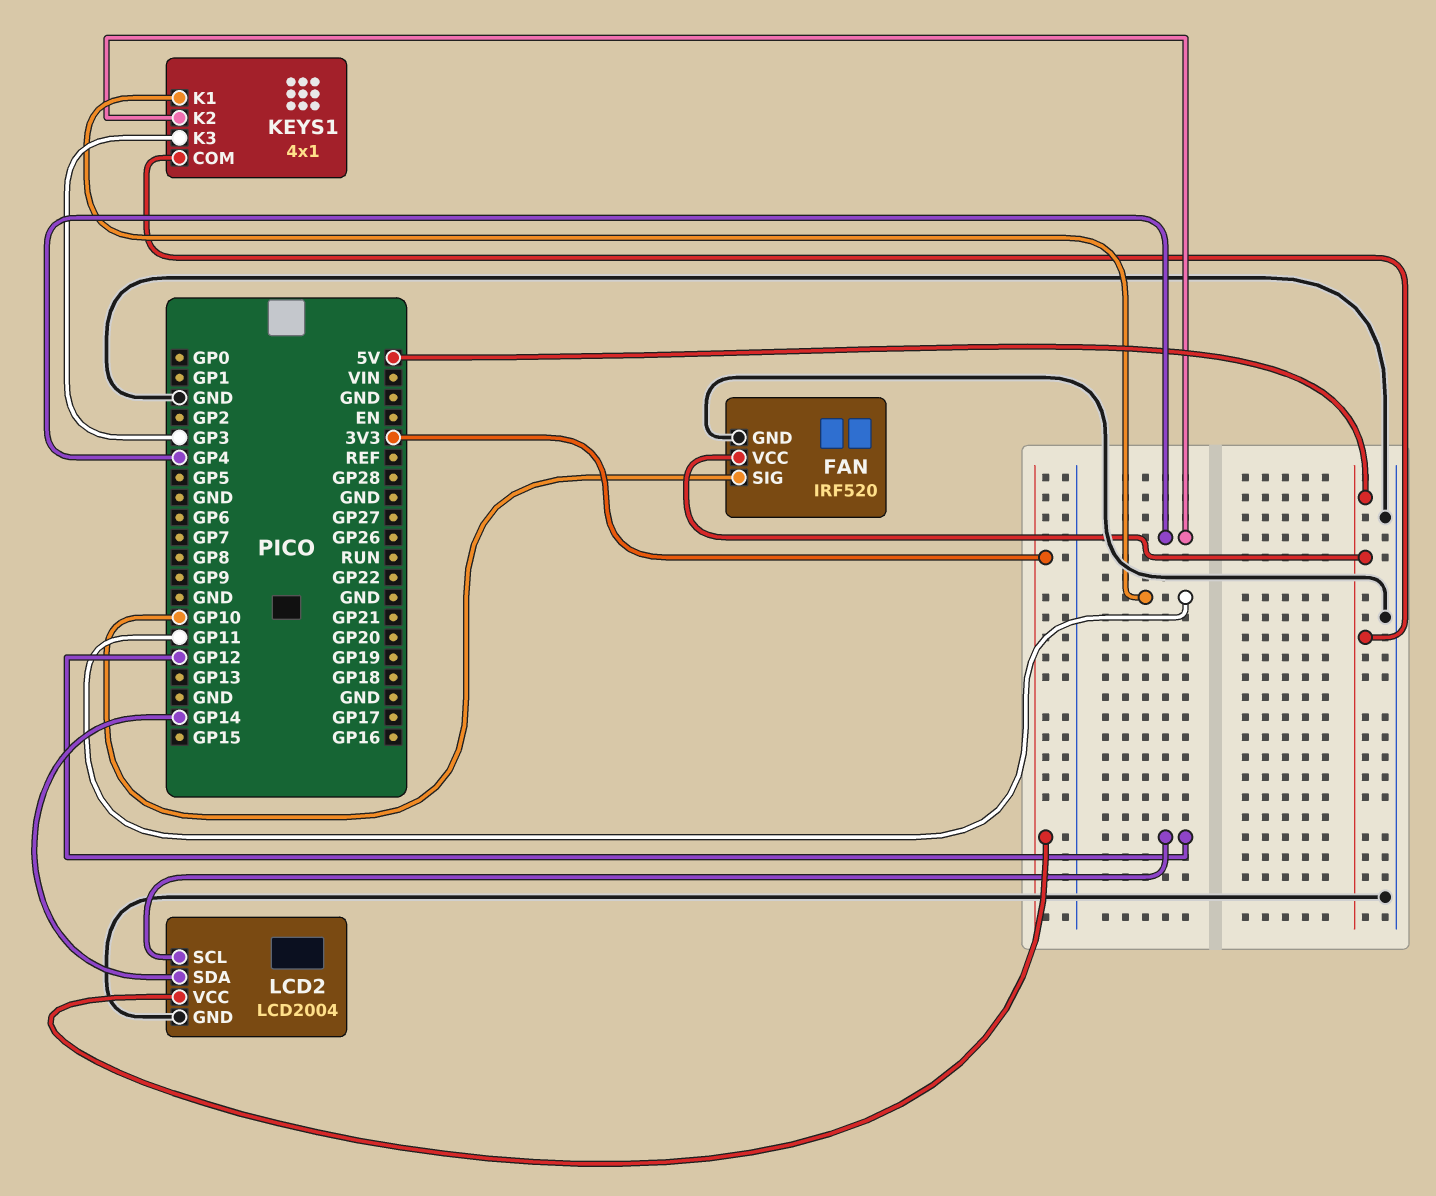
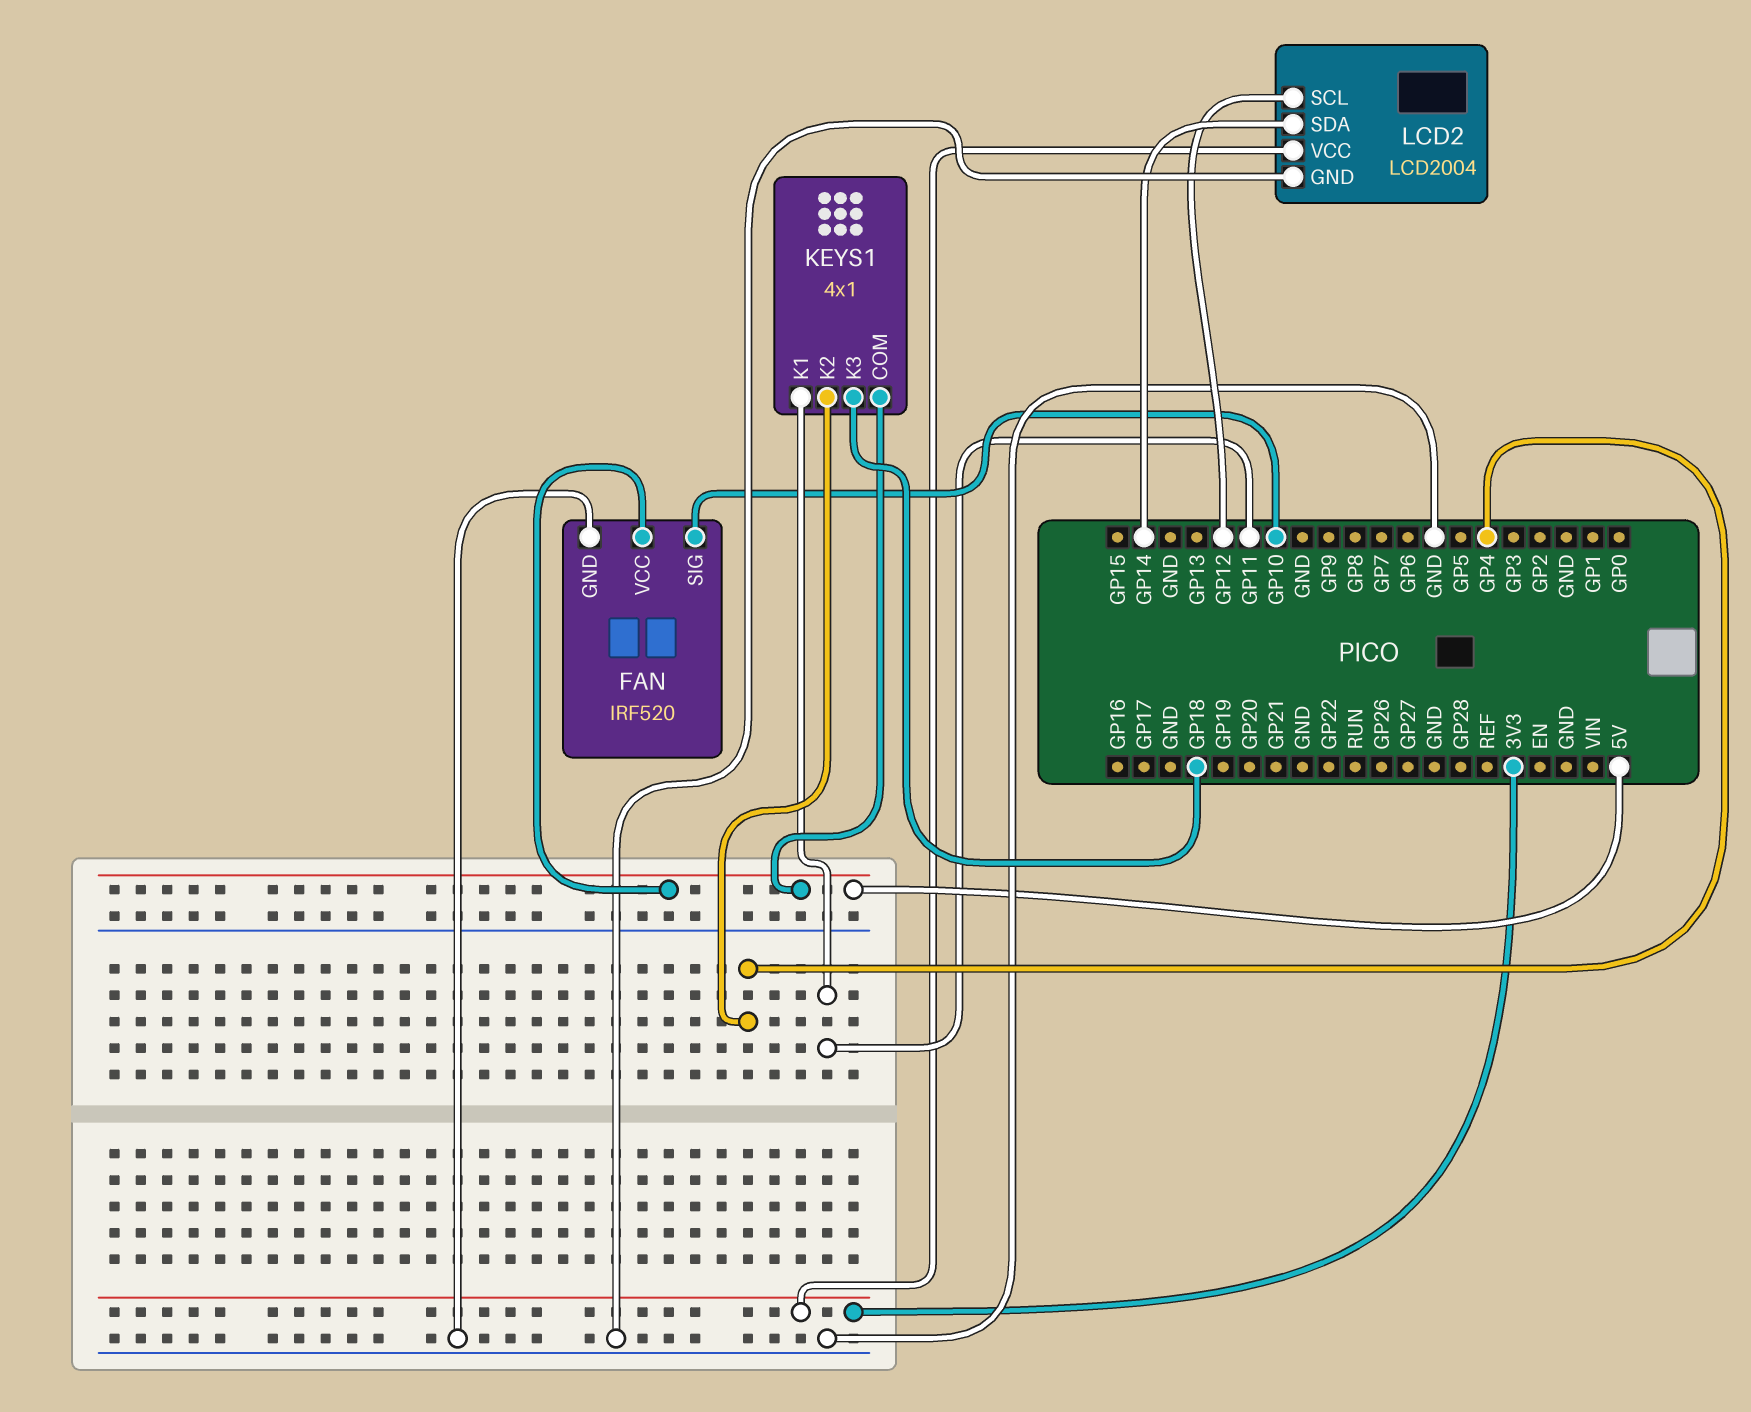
KEYS1 pin K3: GP3 -> GP18

